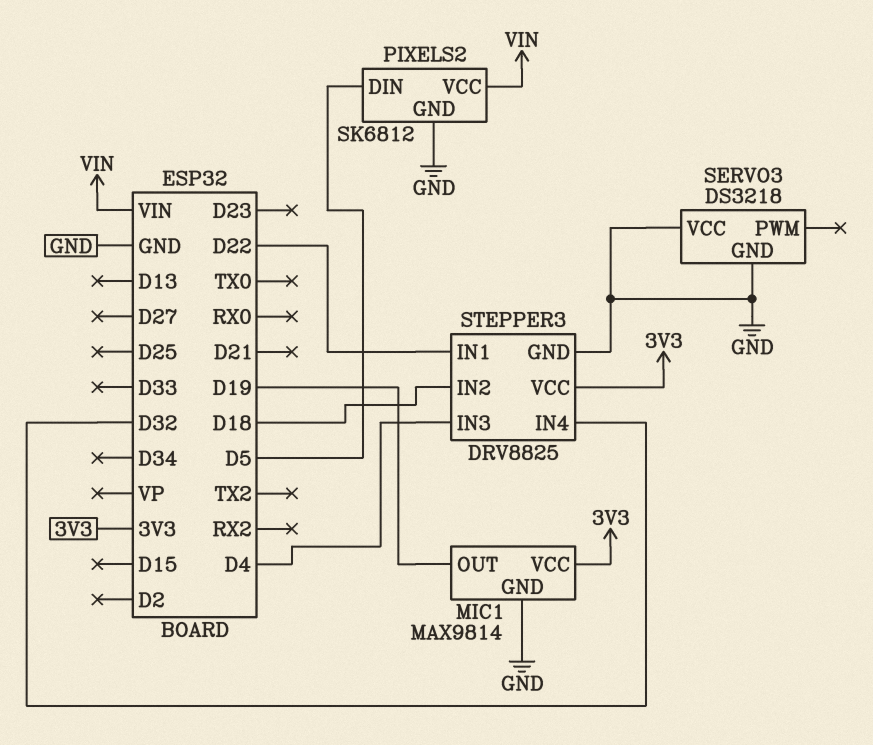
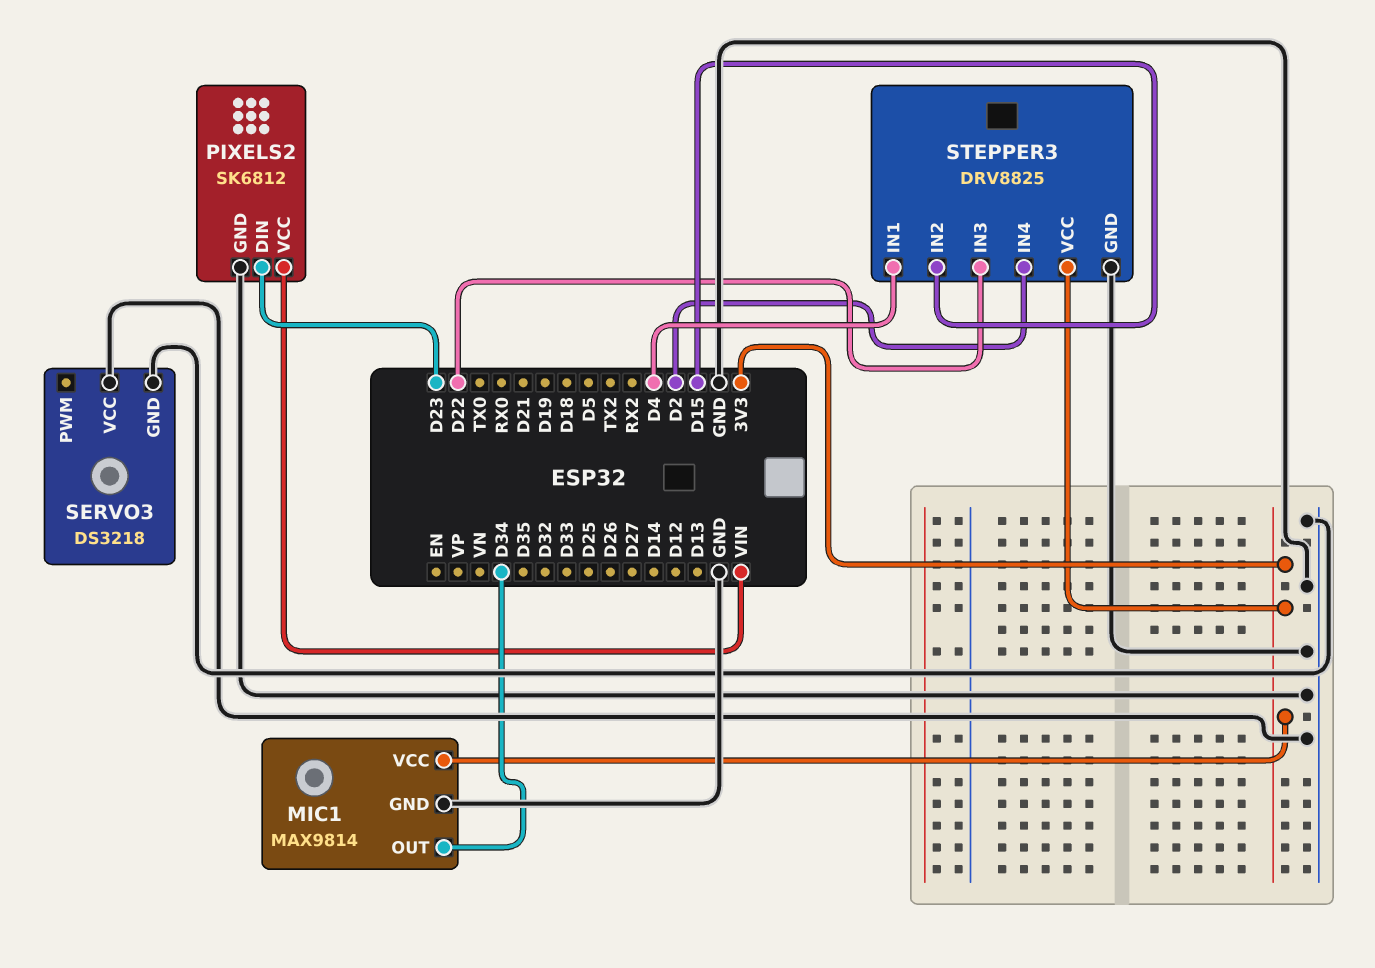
MIC1 pin OUT: D19 -> D34
PIXELS2 pin DIN: D5 -> D23
STEPPER3 pin IN1: D22 -> D4
STEPPER3 pin IN2: D18 -> D15
STEPPER3 pin IN3: D4 -> D22
STEPPER3 pin IN4: D32 -> D2

